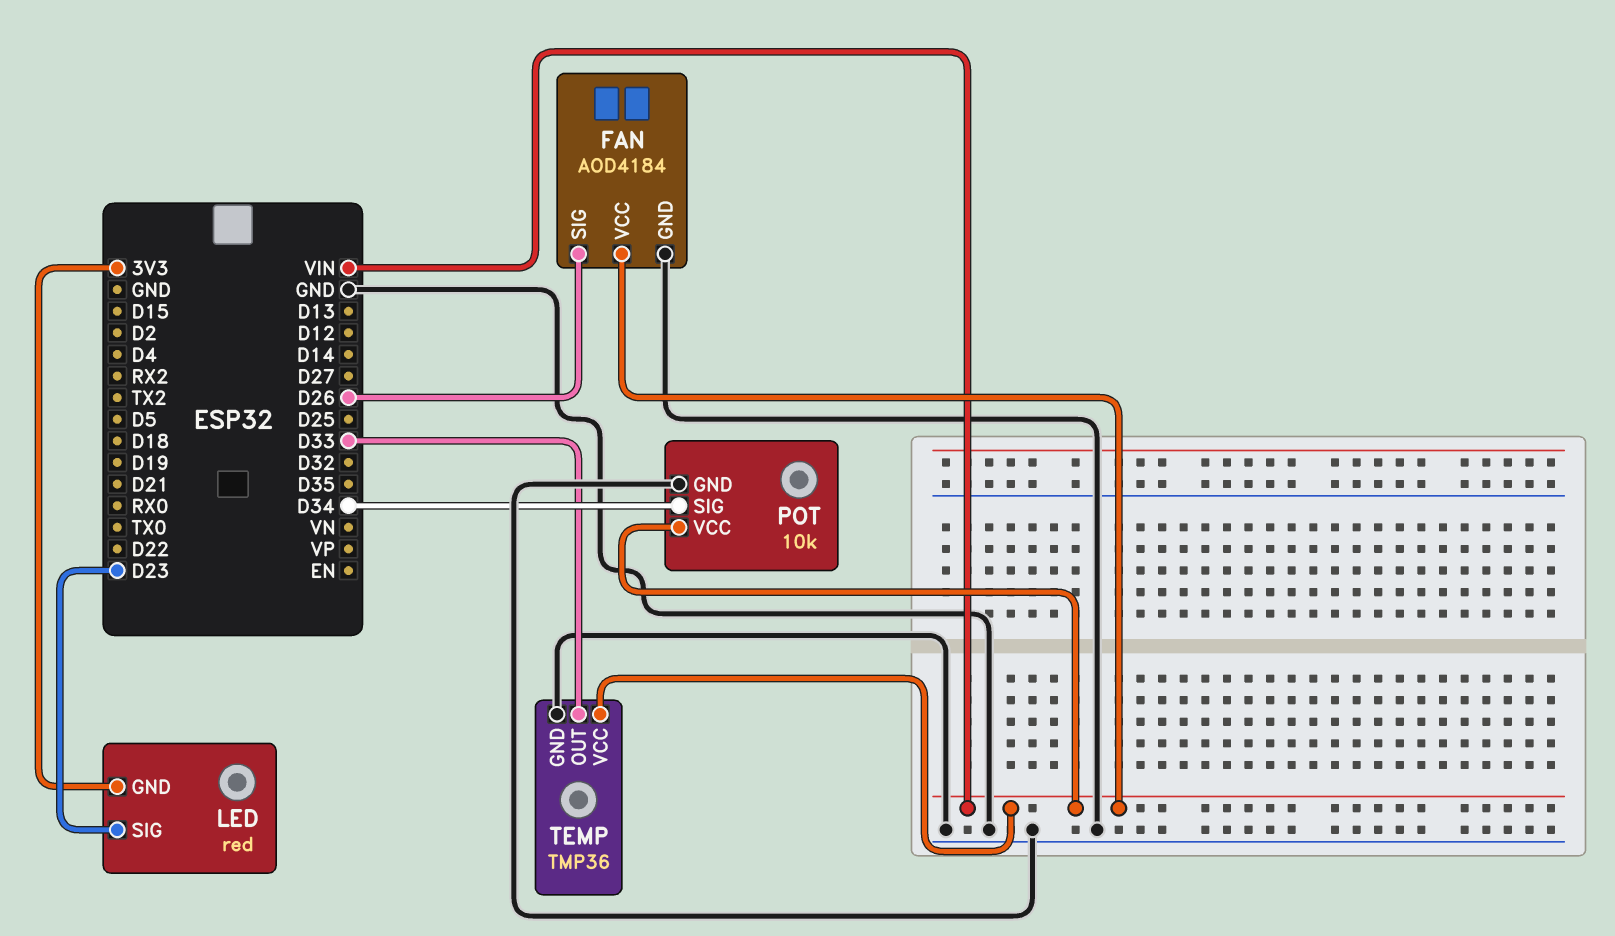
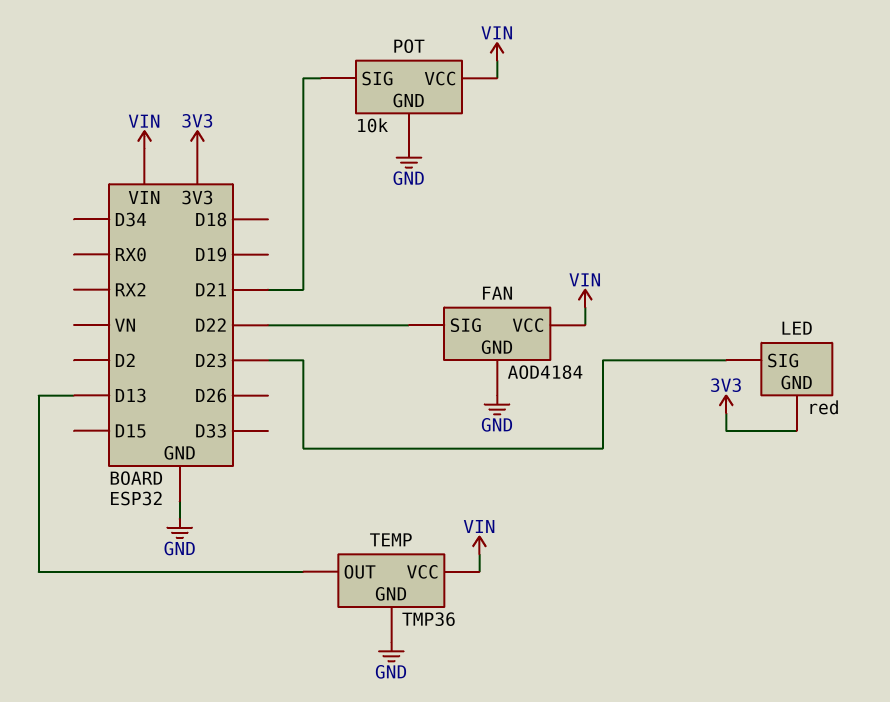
FAN pin SIG: D26 -> D22
POT pin SIG: D34 -> D21
TEMP pin OUT: D33 -> D13

